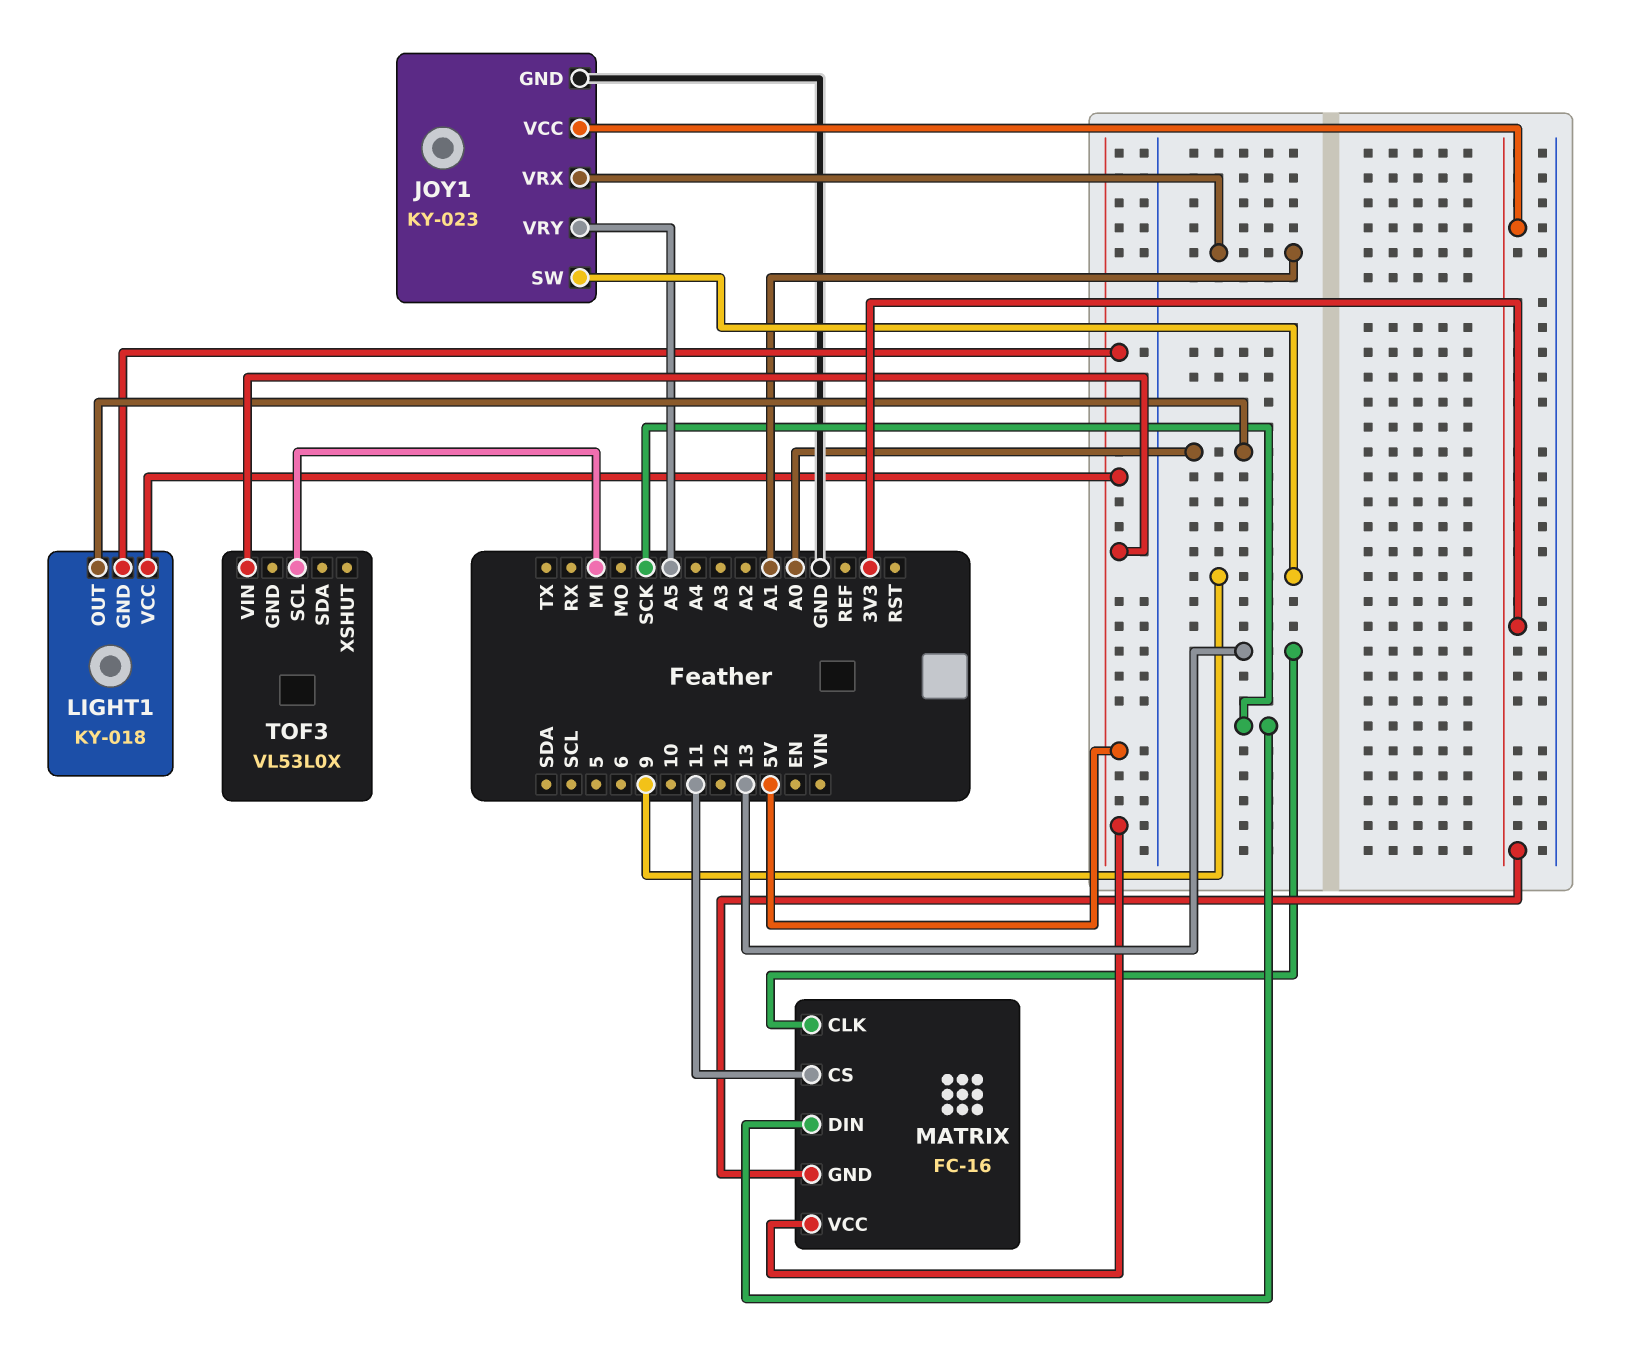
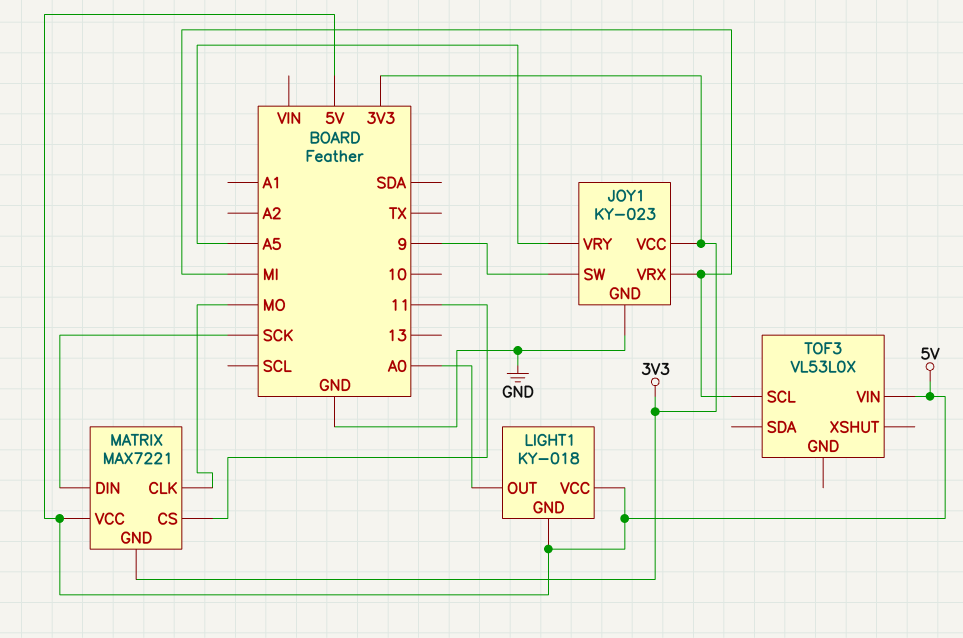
JOY1 pin VRX: A1 -> MI
MATRIX: FC-16 -> MAX7221
MATRIX pin CLK: 13 -> MO

